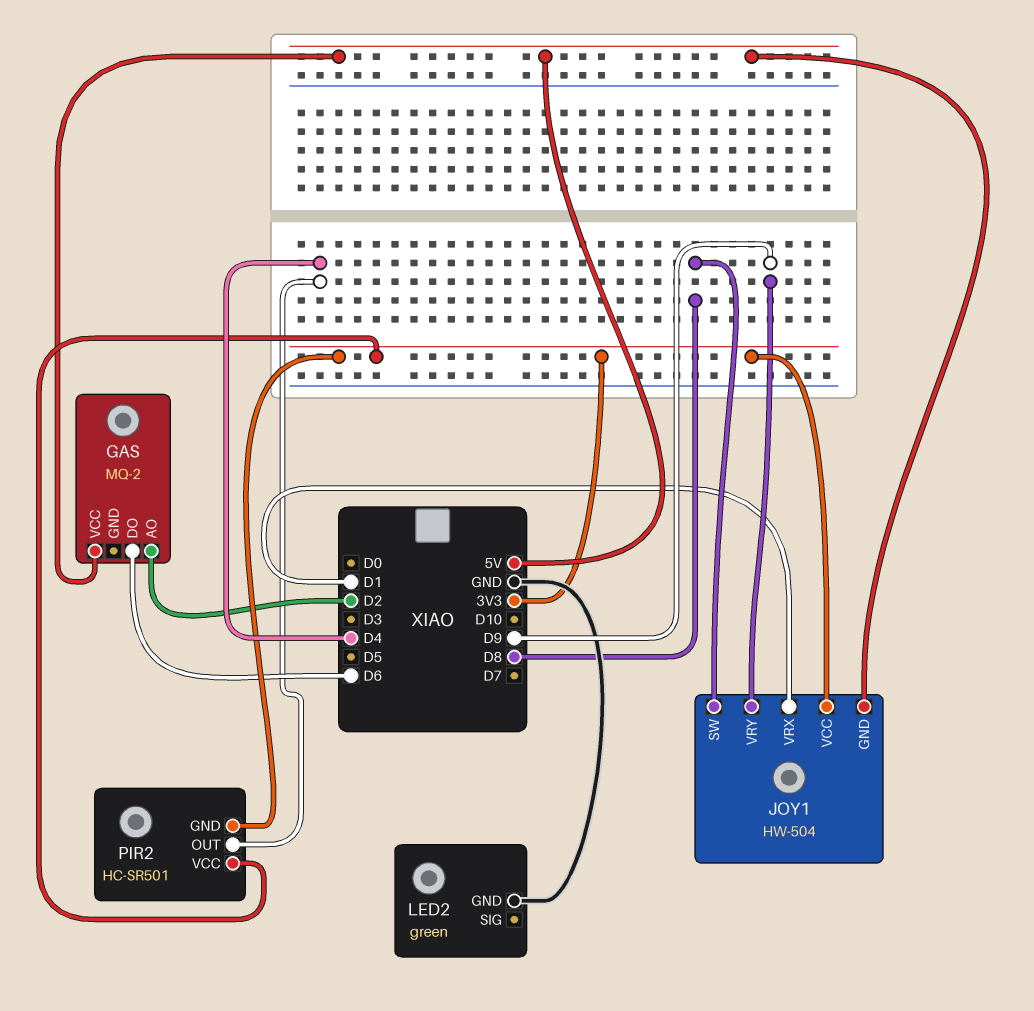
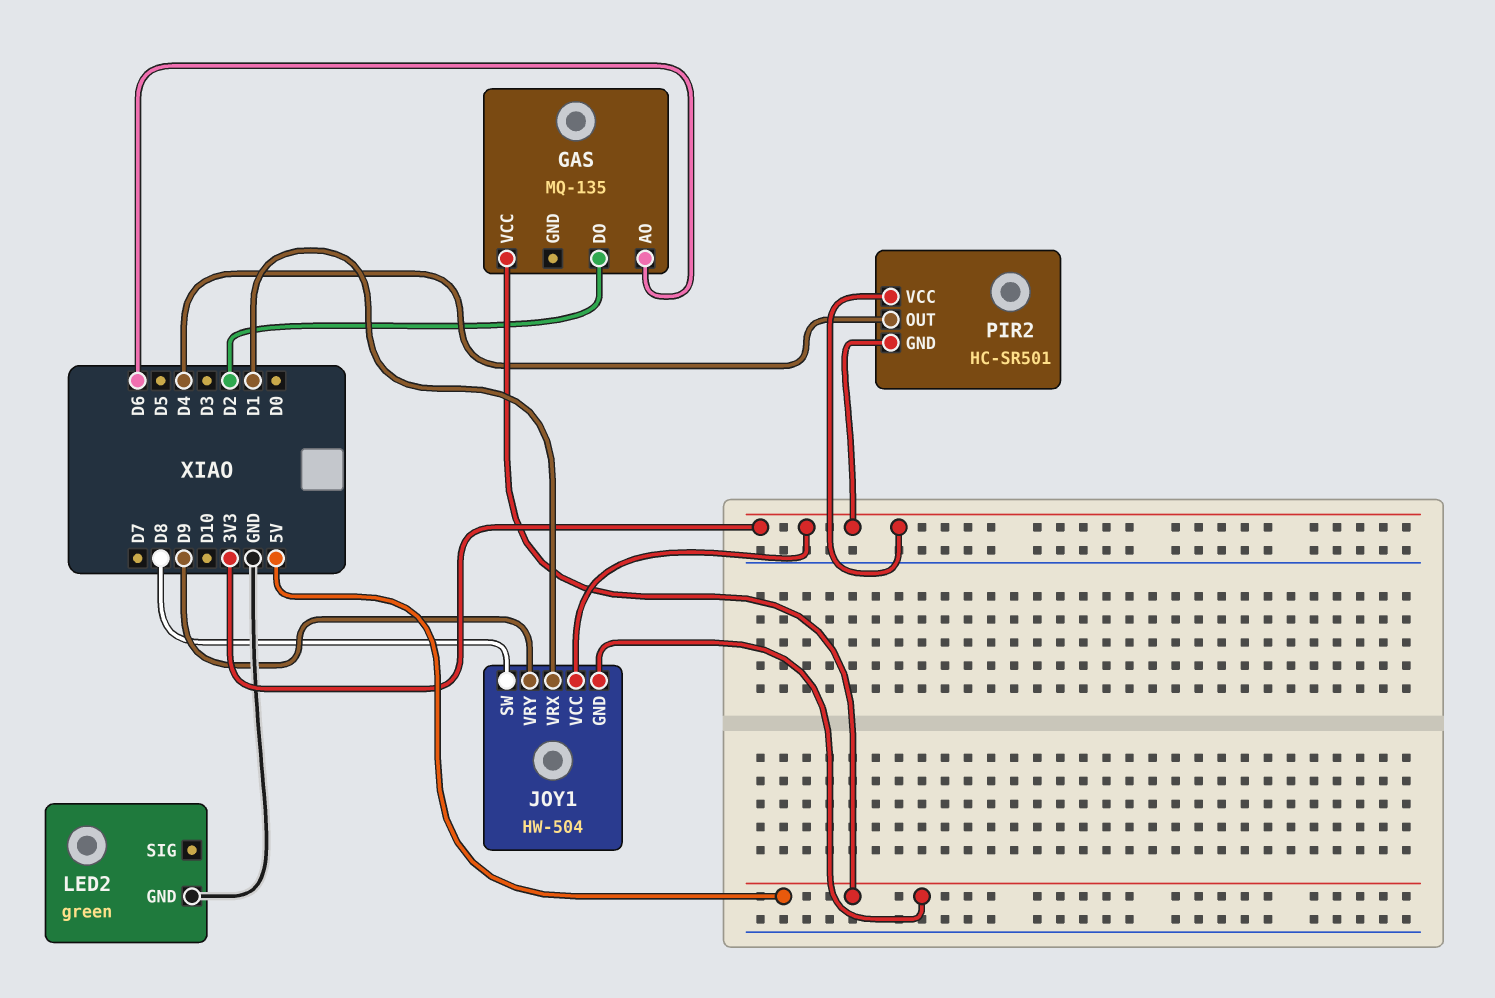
GAS: MQ-2 -> MQ-135
GAS pin AO: D2 -> D6
GAS pin DO: D6 -> D2

